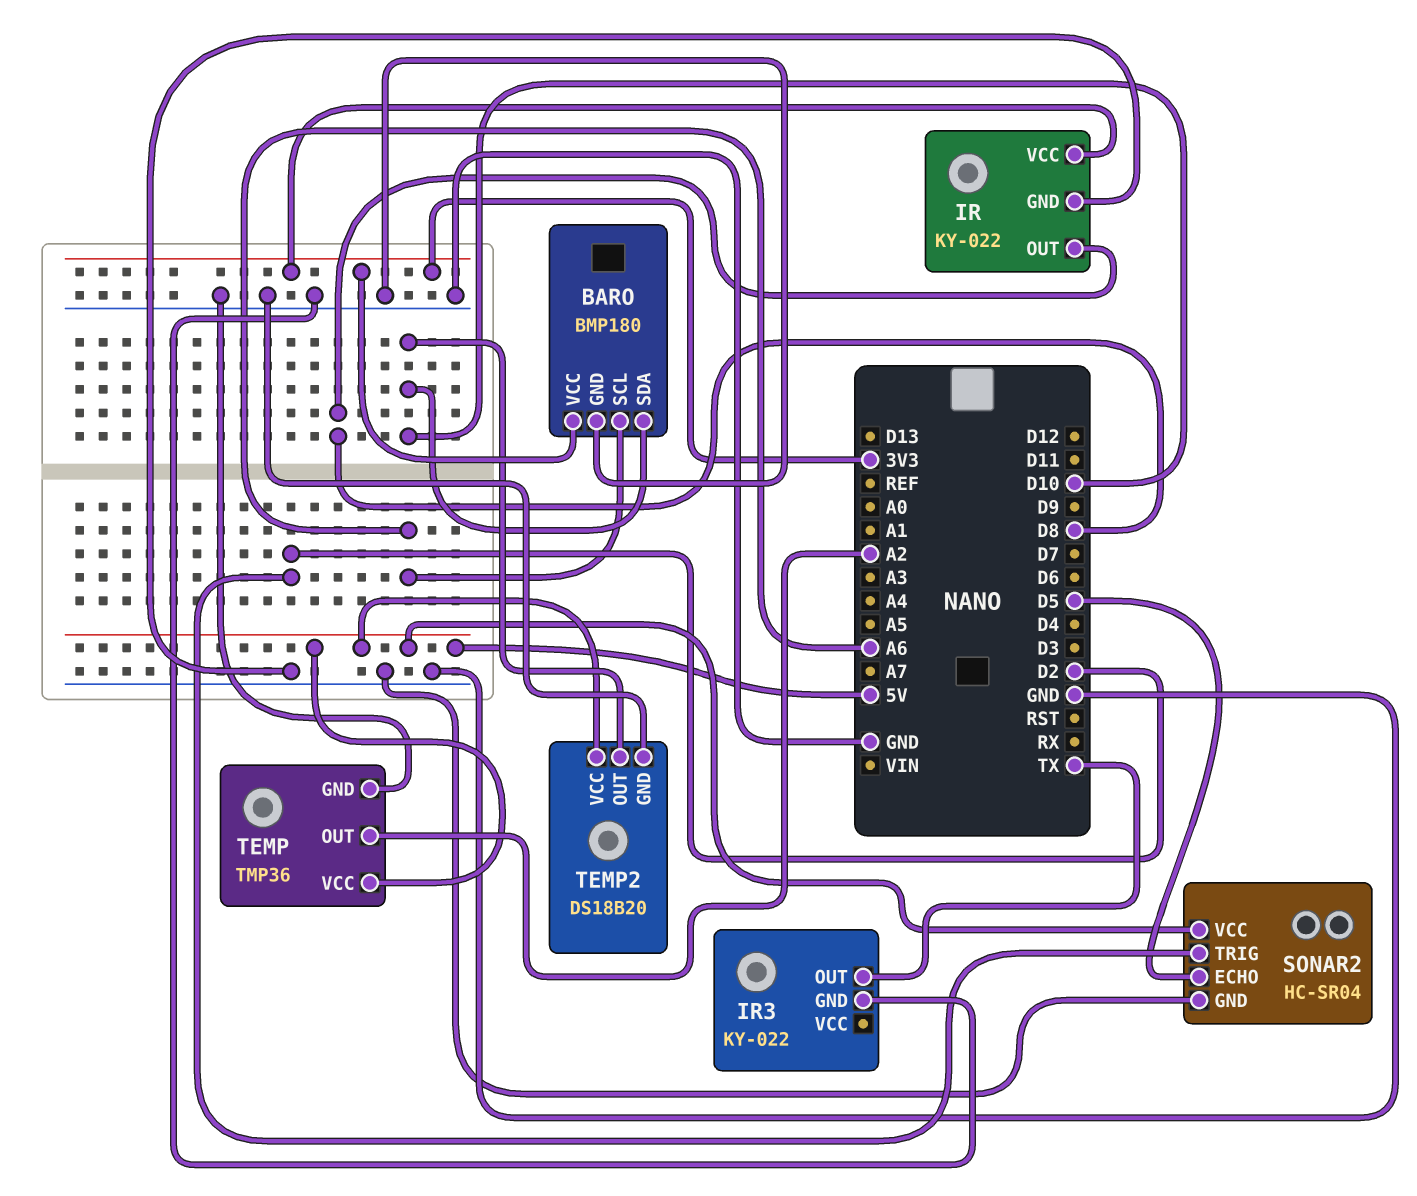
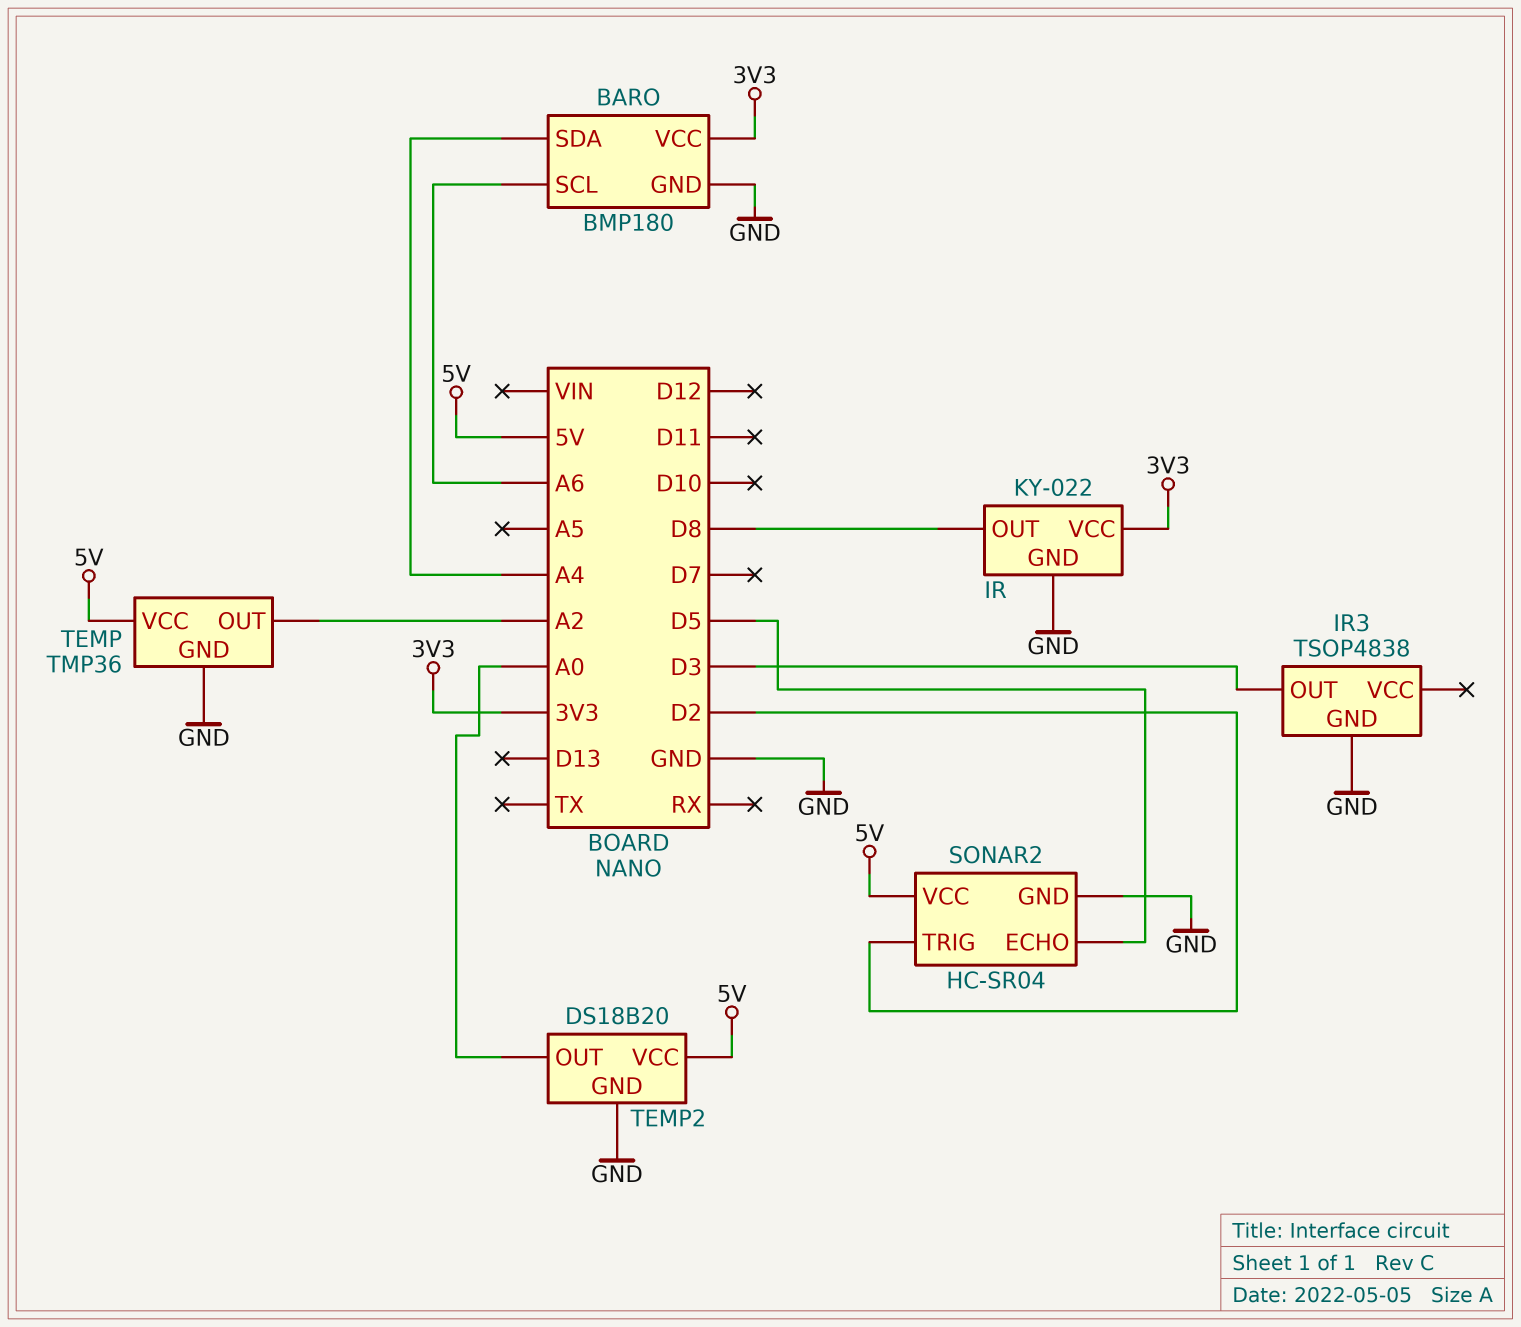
BARO pin SDA: D10 -> A4
IR3: KY-022 -> TSOP4838
IR3 pin OUT: TX -> D3
TEMP2 pin OUT: D10 -> A0

